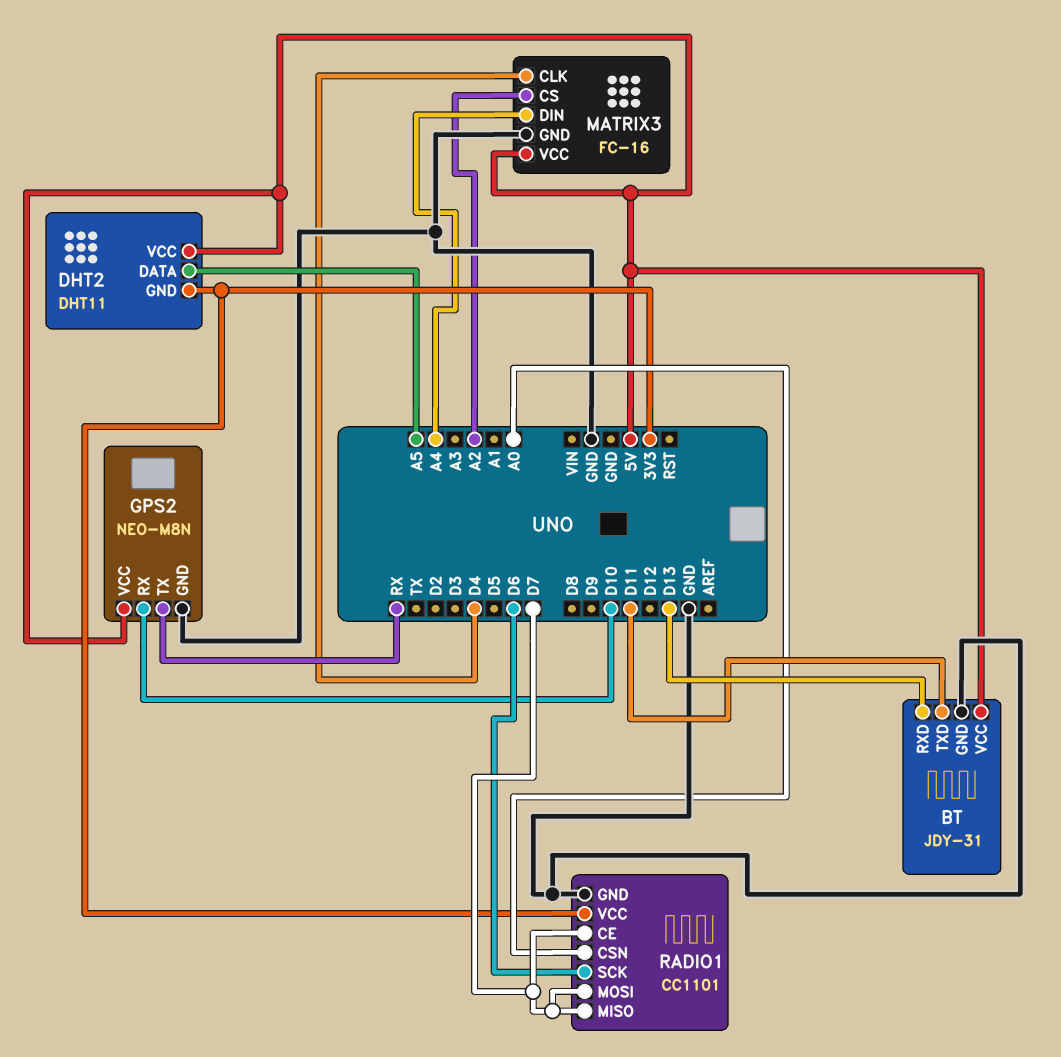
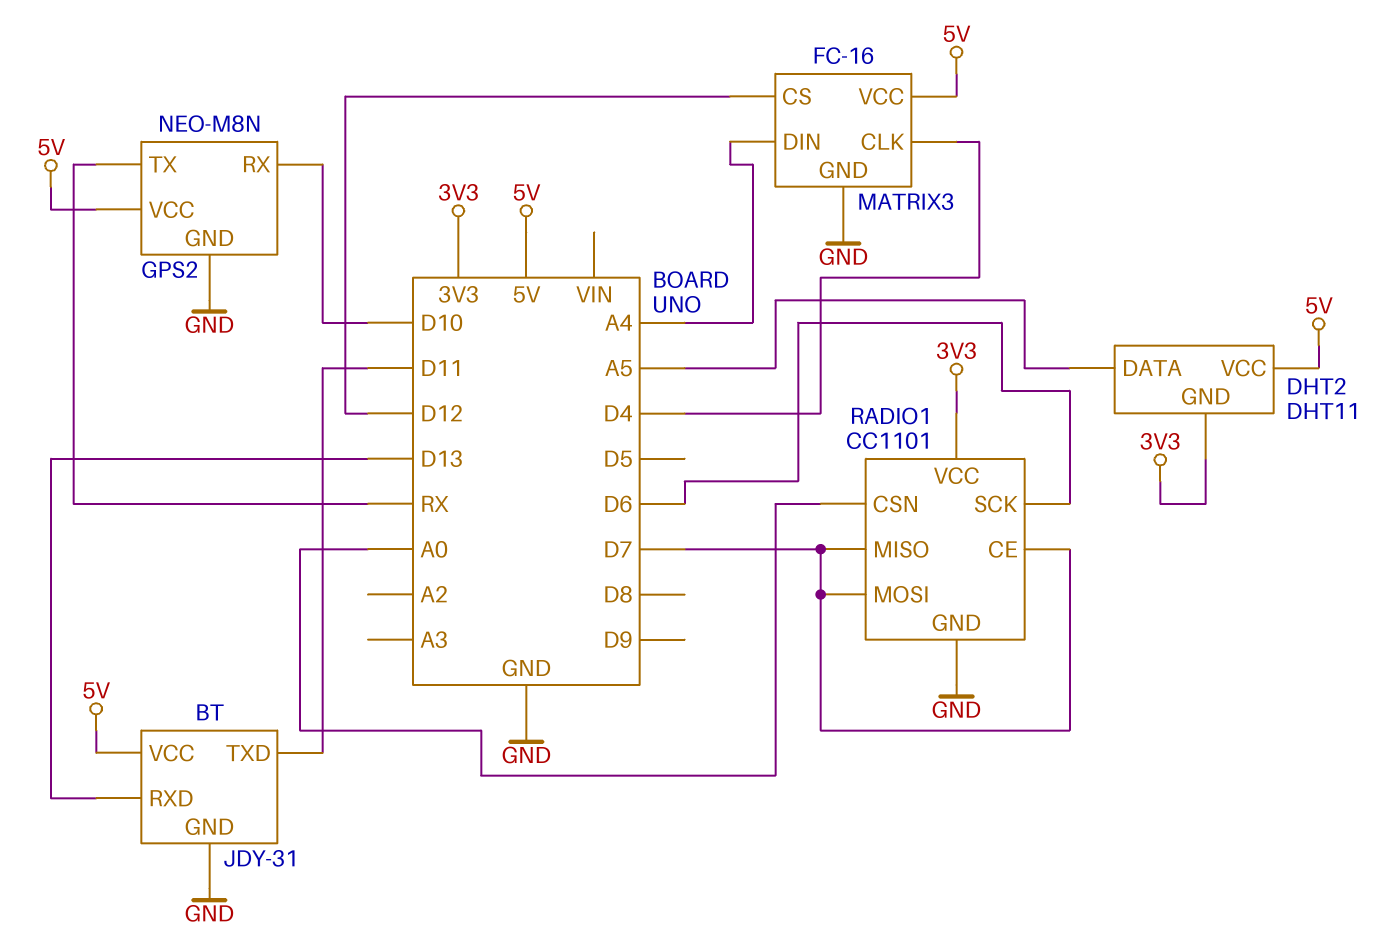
MATRIX3 pin CS: A2 -> D12

